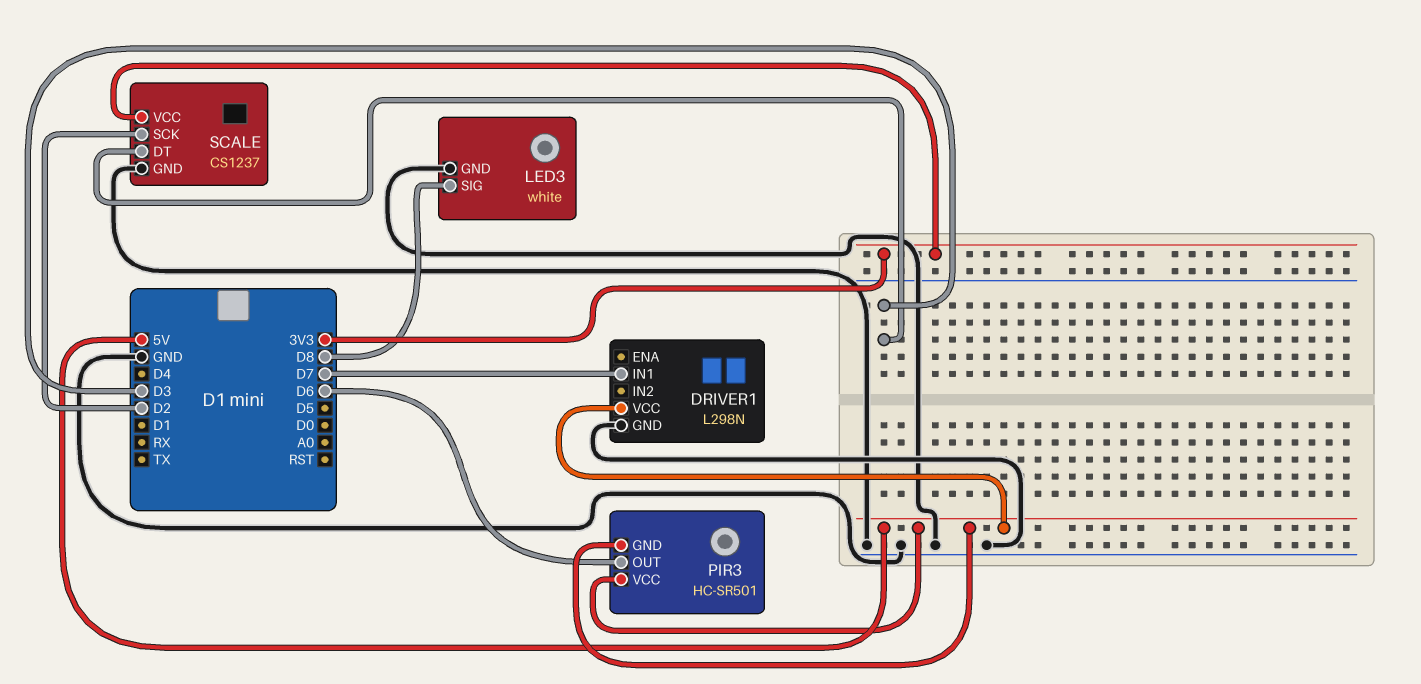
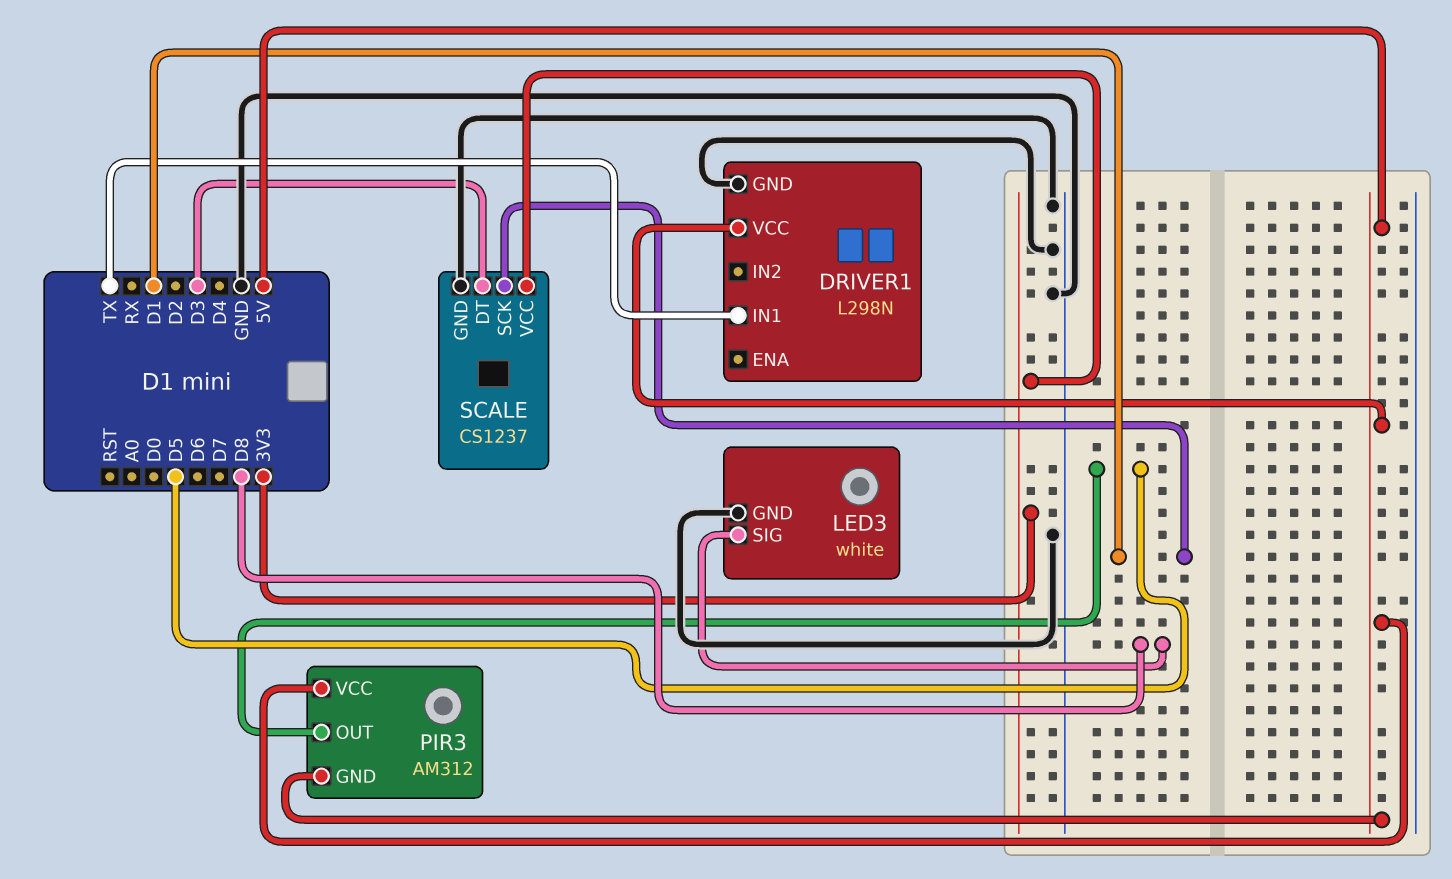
DRIVER1 pin IN1: D7 -> TX
PIR3: HC-SR501 -> AM312
PIR3 pin OUT: D6 -> D5
SCALE pin SCK: D2 -> D1

